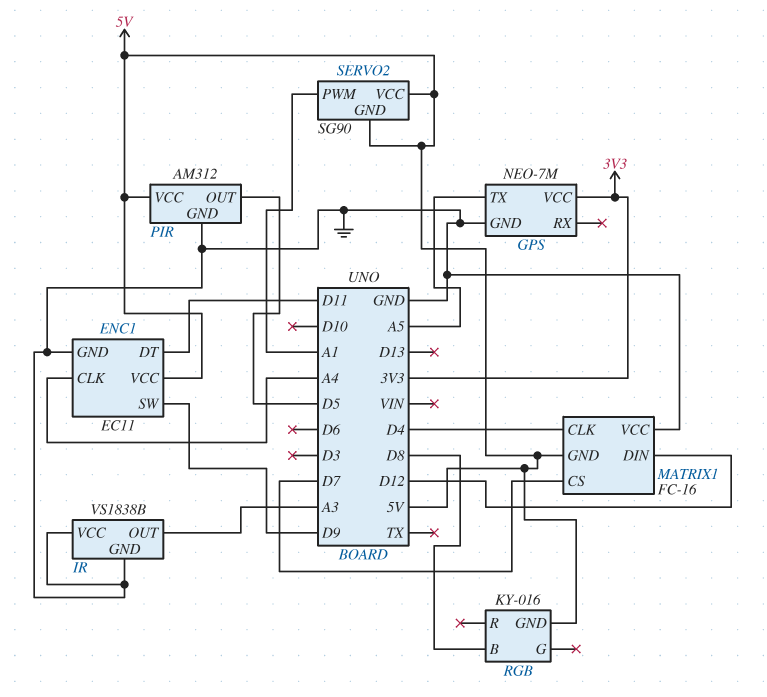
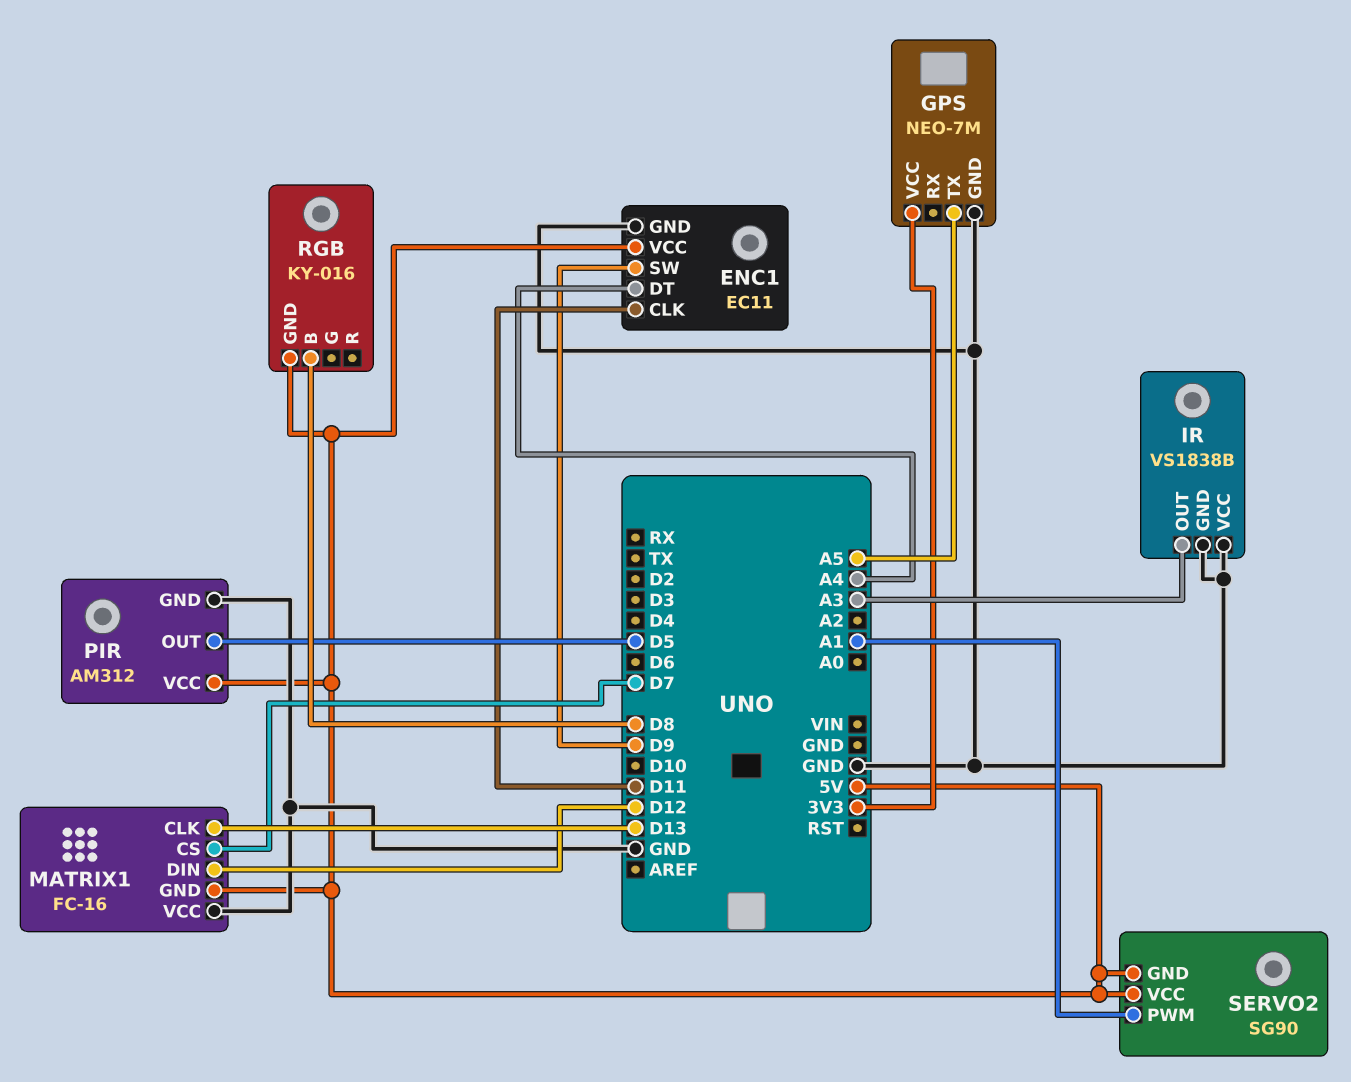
ENC1 pin CLK: A4 -> D11
ENC1 pin DT: D11 -> A4
MATRIX1 pin CLK: D4 -> D13

